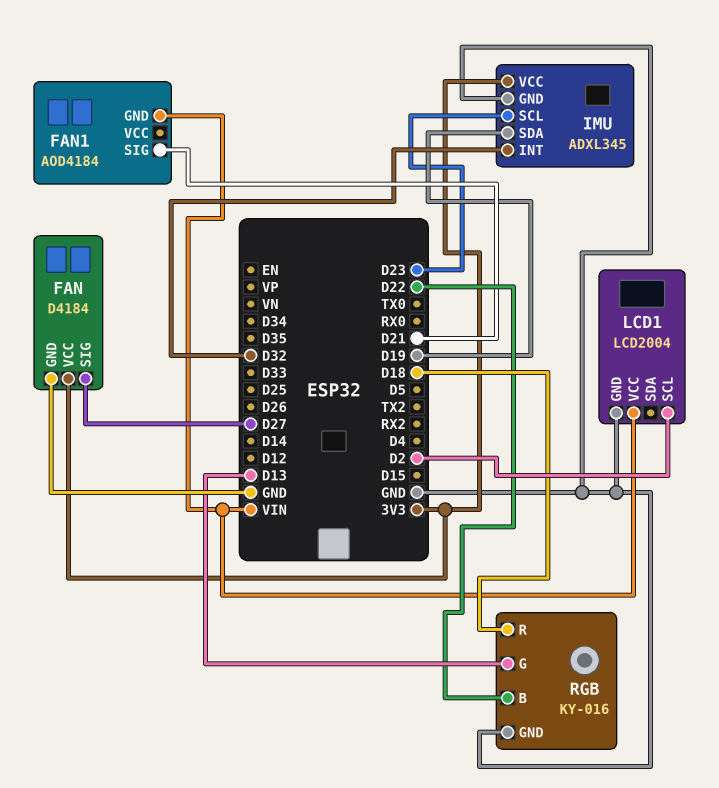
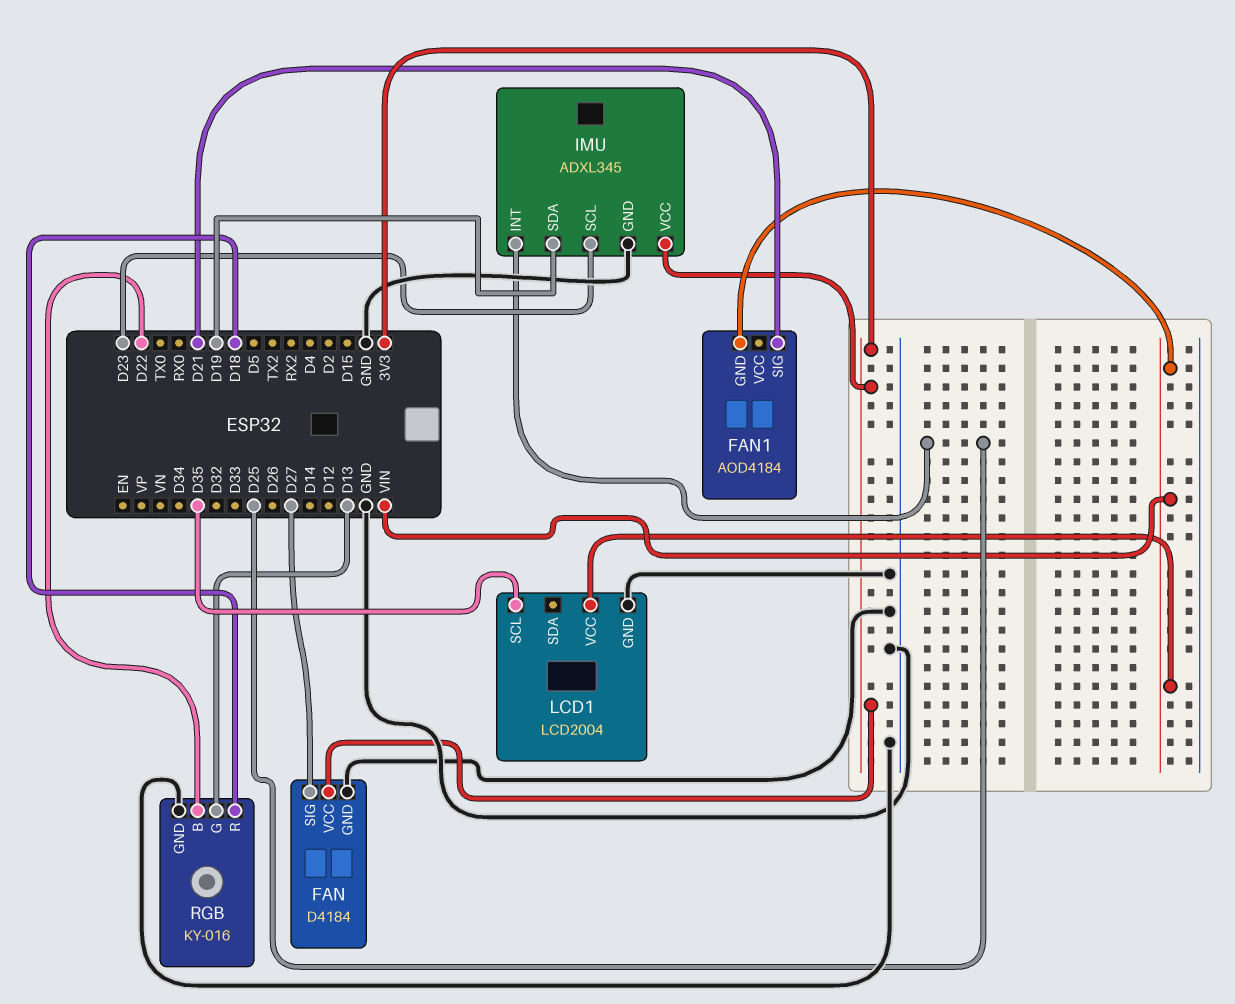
IMU pin INT: D32 -> D25
LCD1 pin SCL: D2 -> D35

